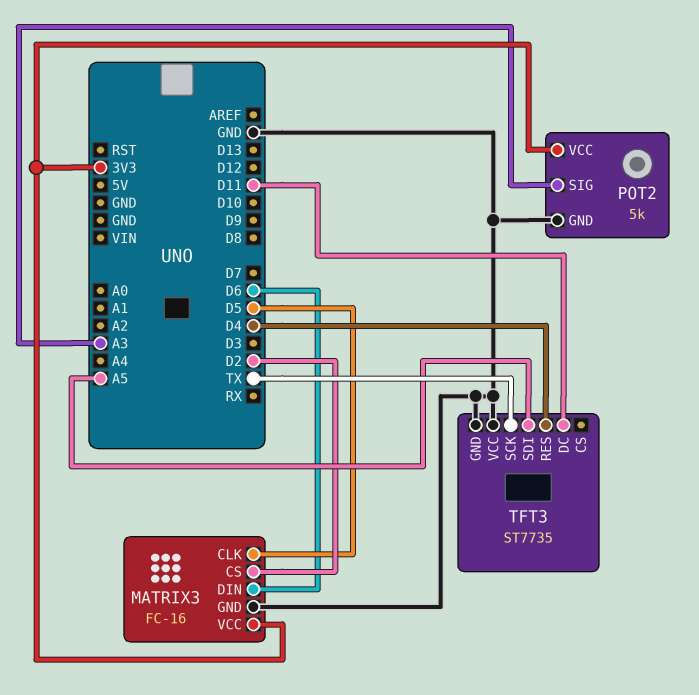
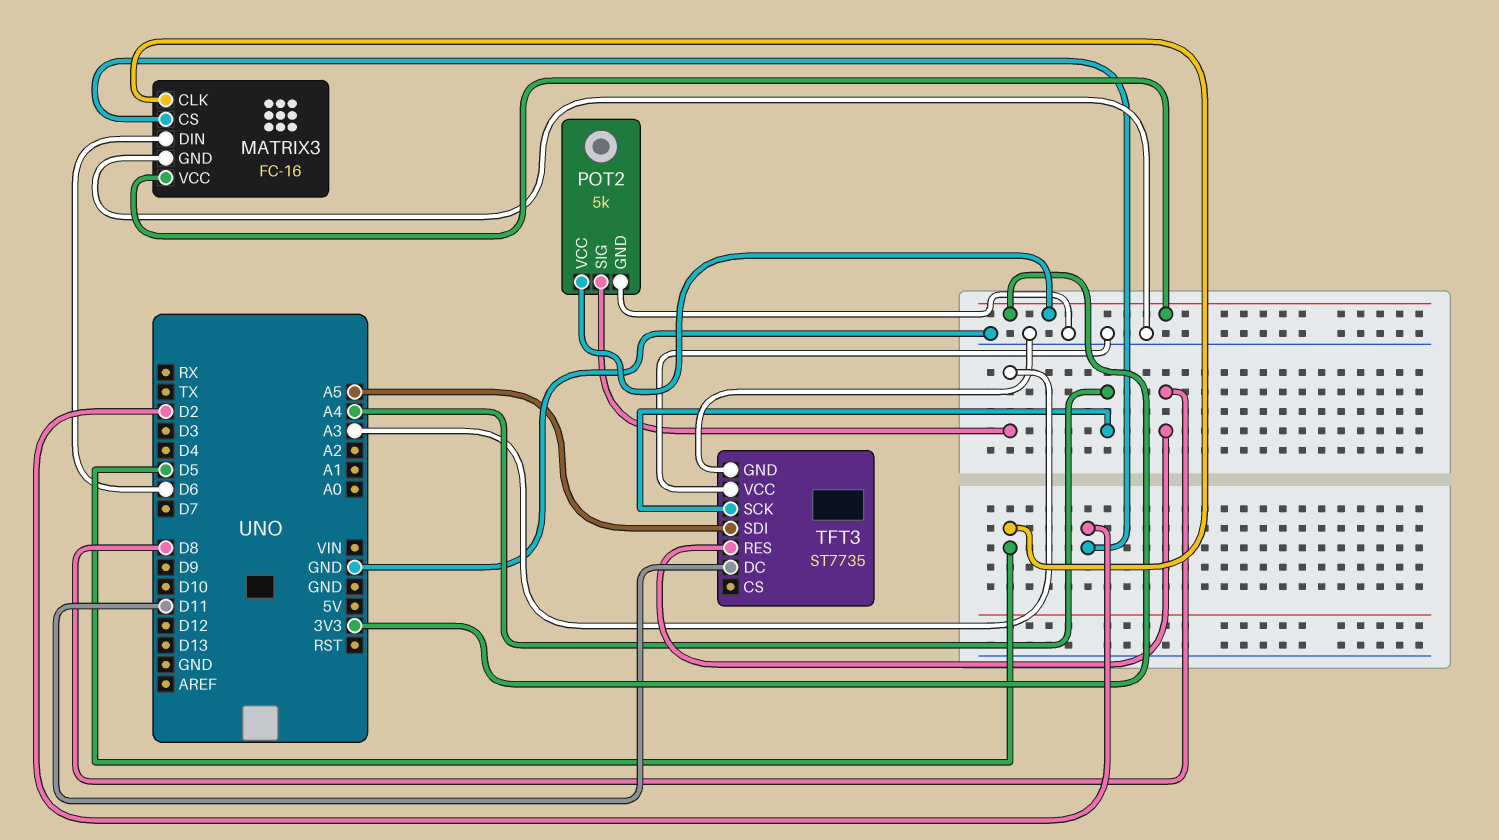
TFT3 pin RES: D4 -> D8
TFT3 pin SCK: TX -> A4

